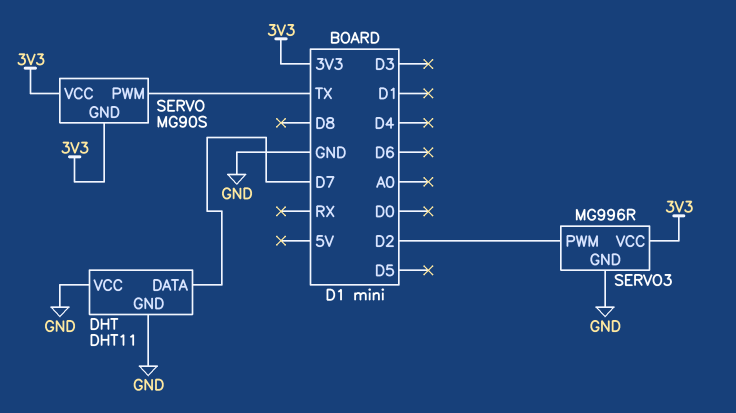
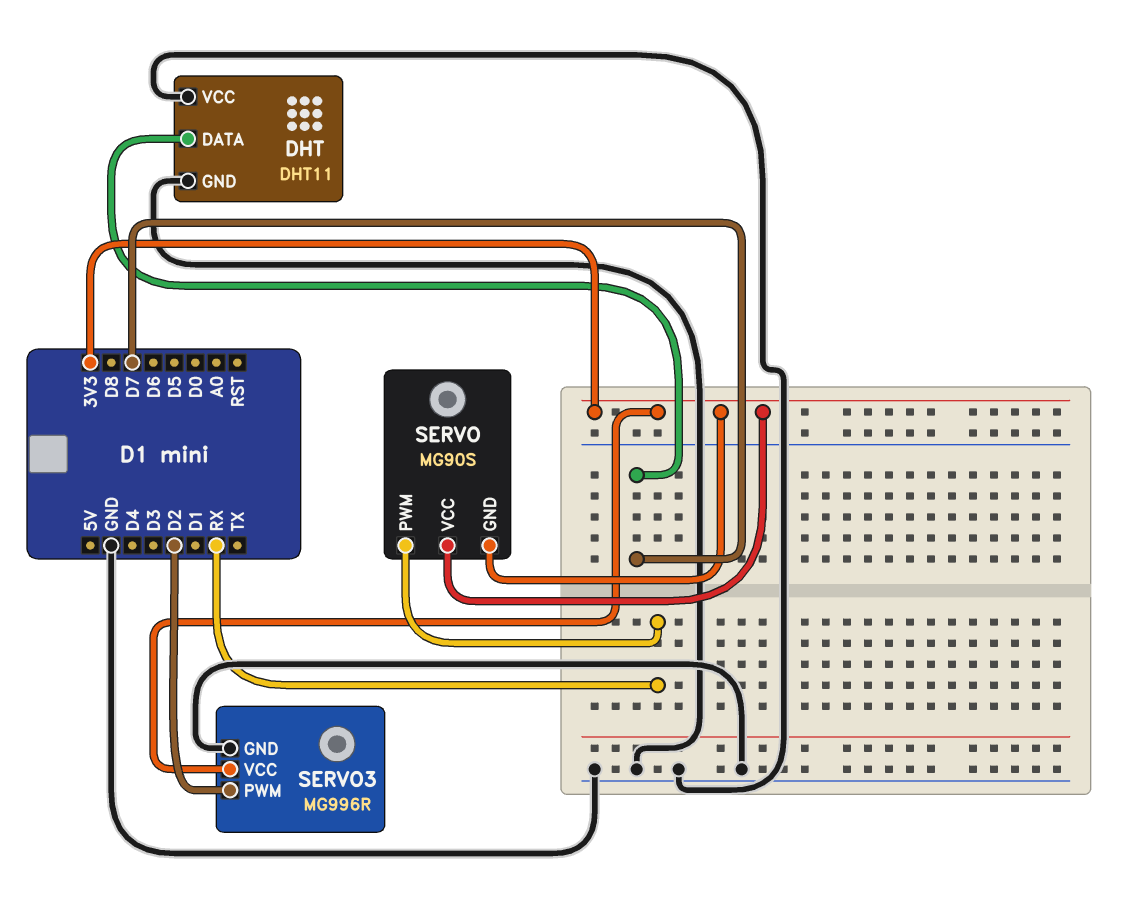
SERVO pin PWM: TX -> RX

